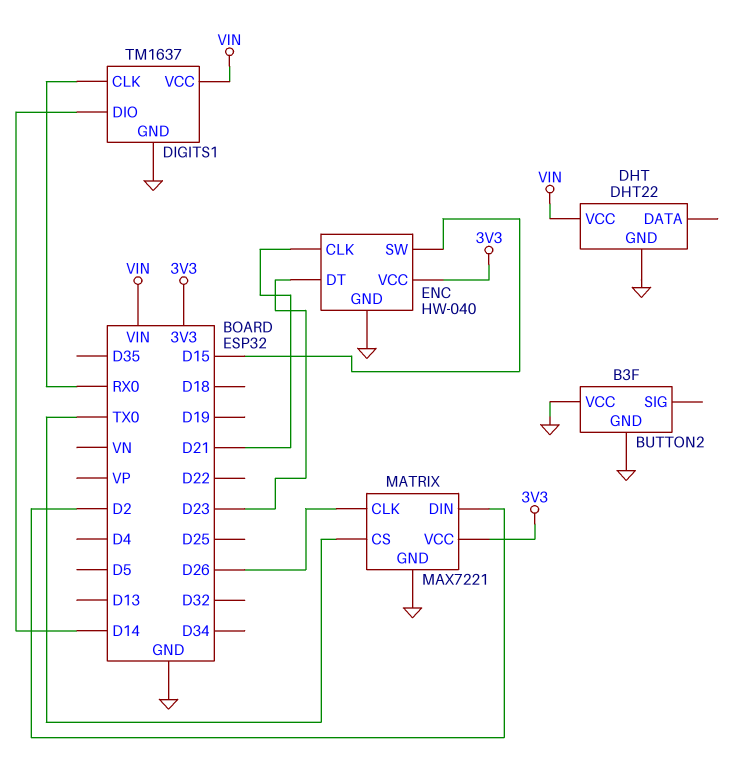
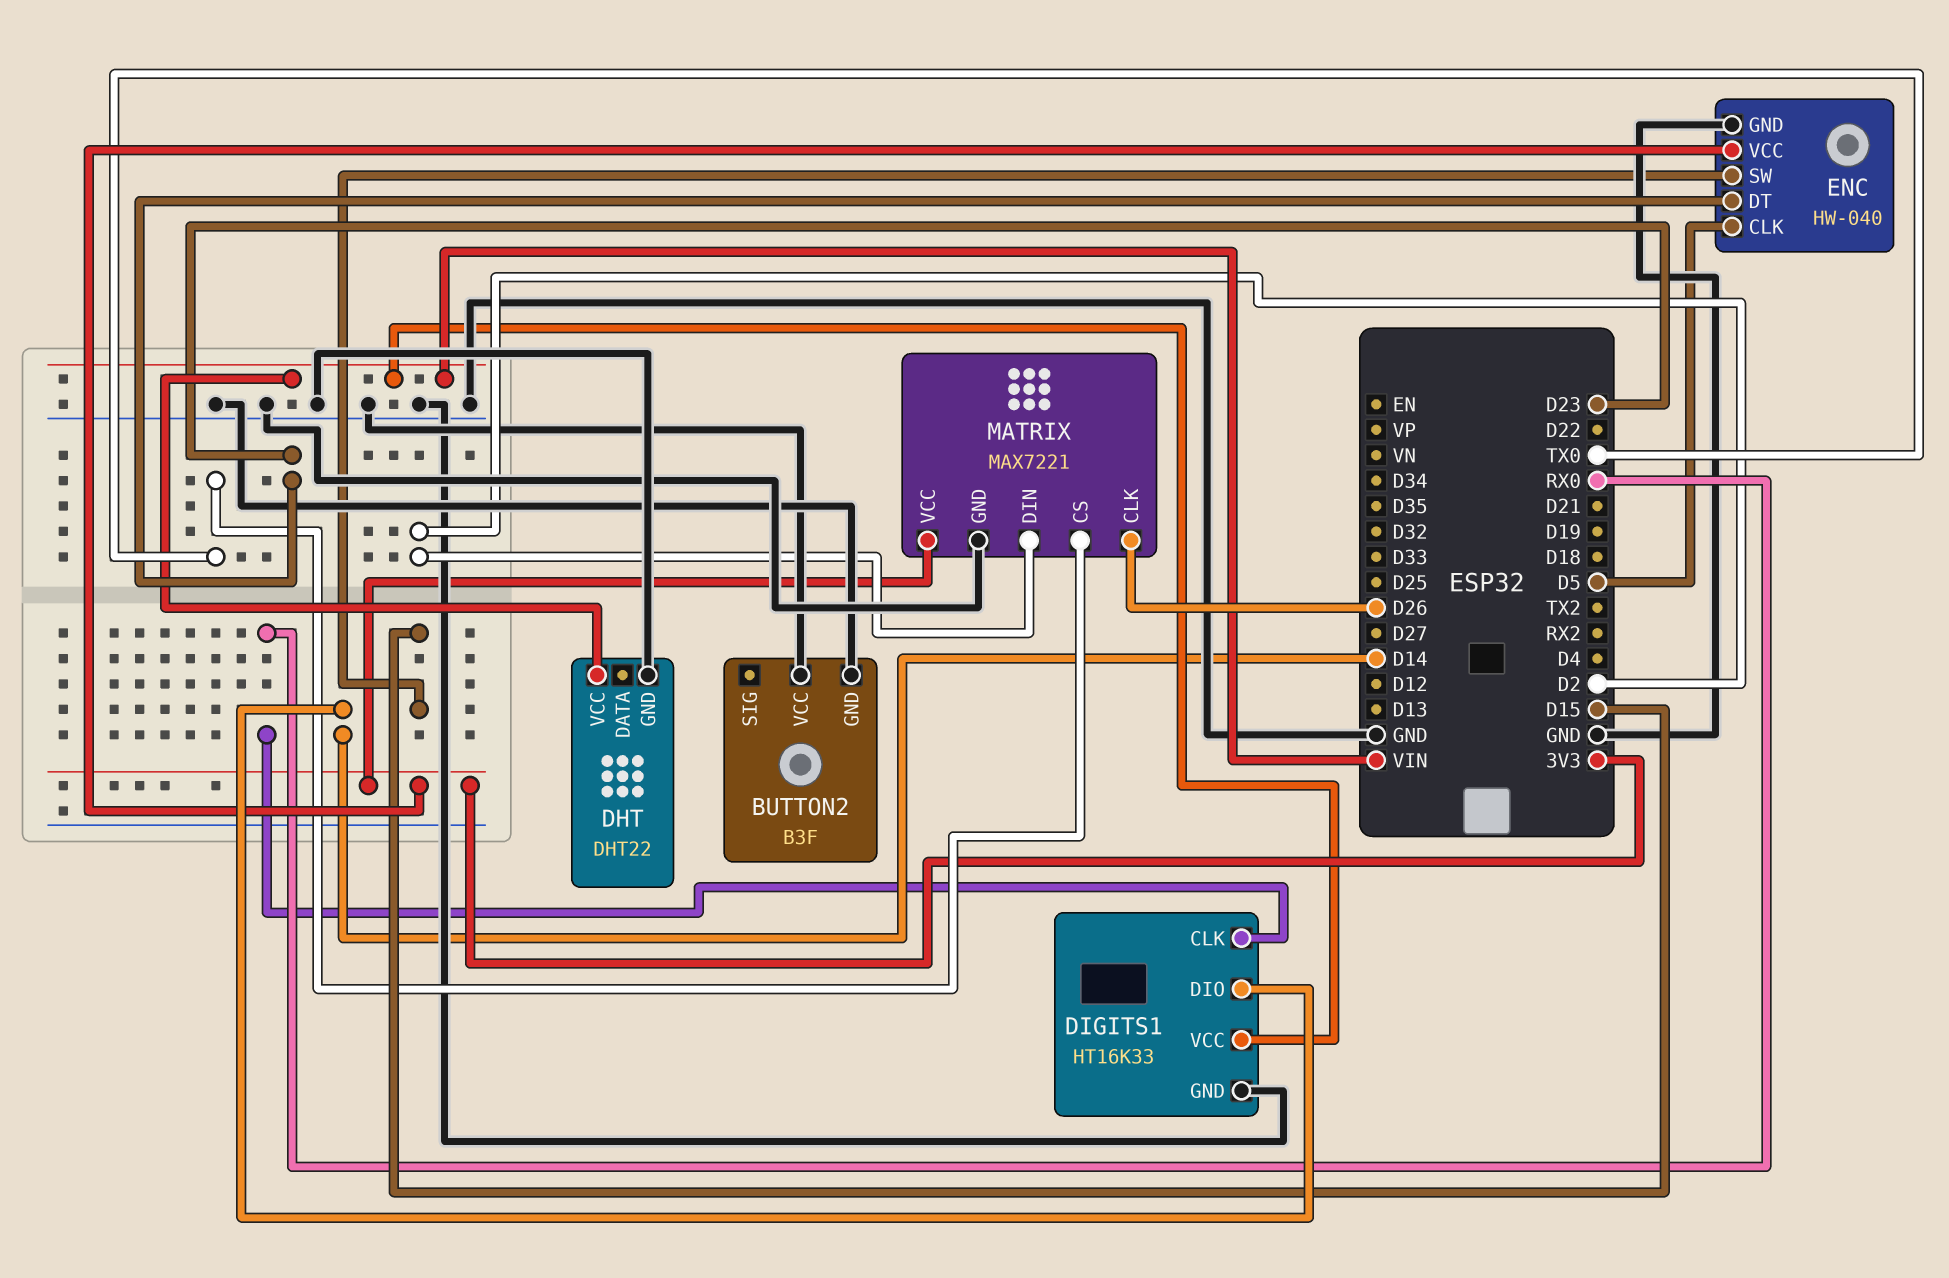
DIGITS1: TM1637 -> HT16K33
ENC pin CLK: D21 -> D5

